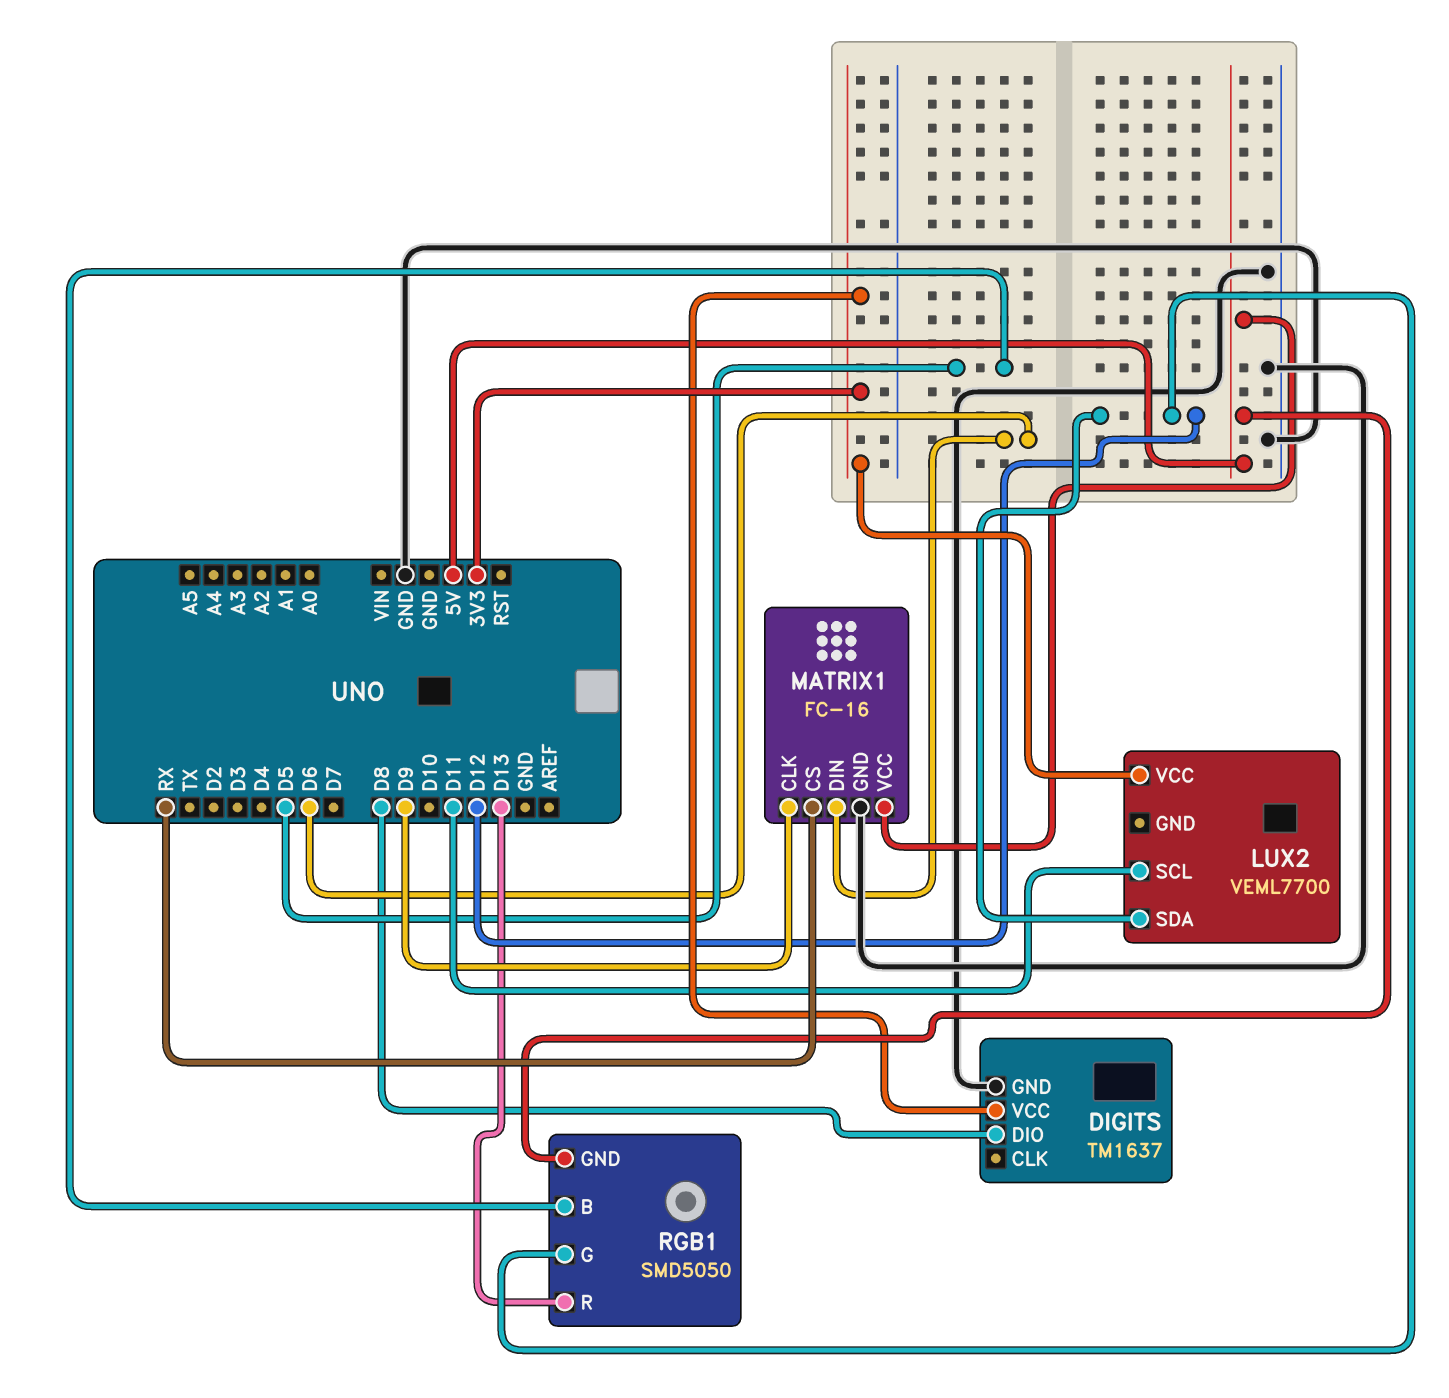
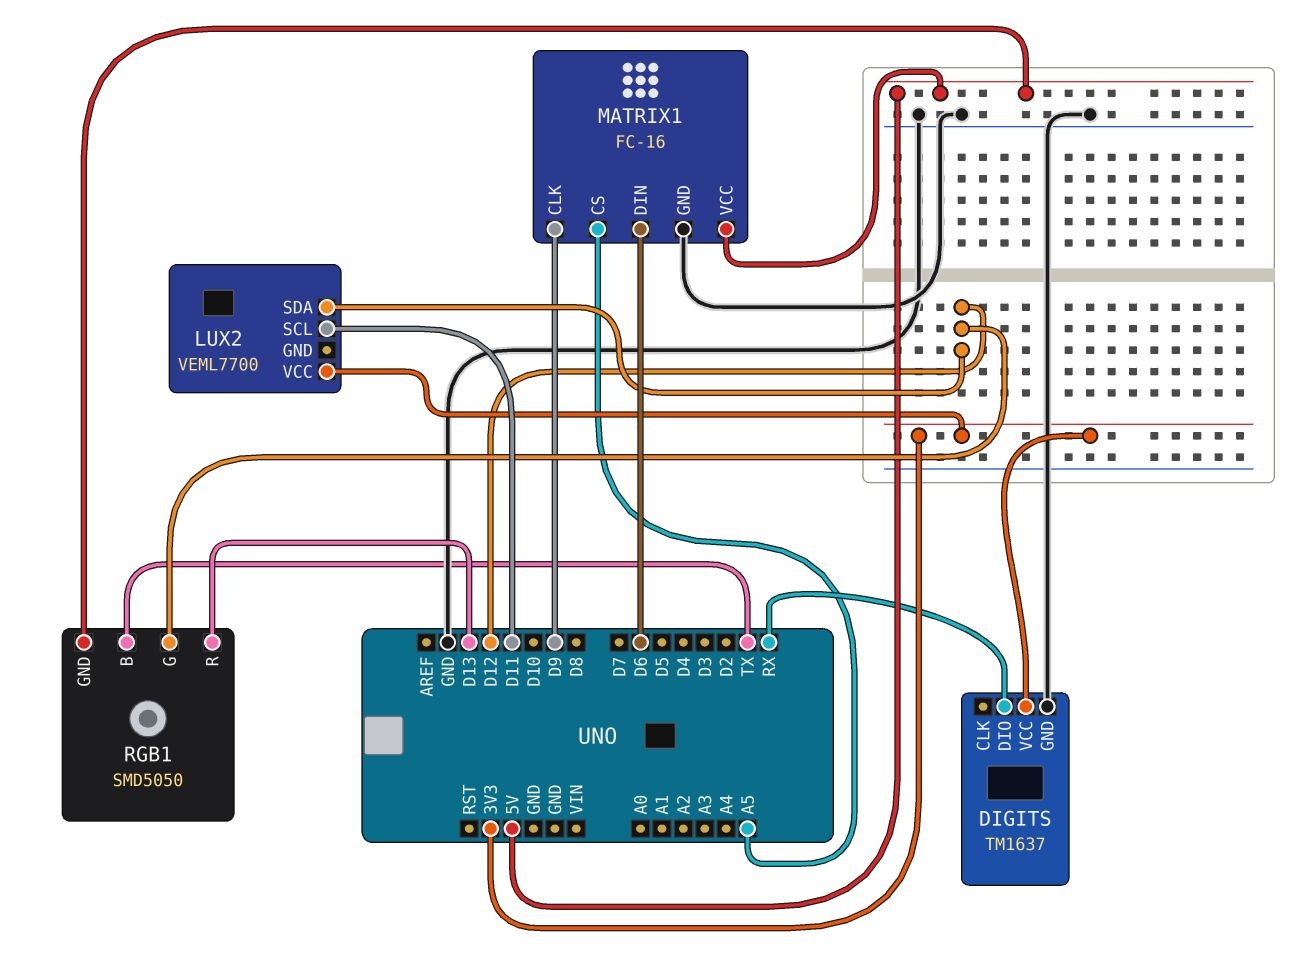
DIGITS pin DIO: D8 -> RX
MATRIX1 pin CS: RX -> A5
RGB1 pin B: D5 -> TX

